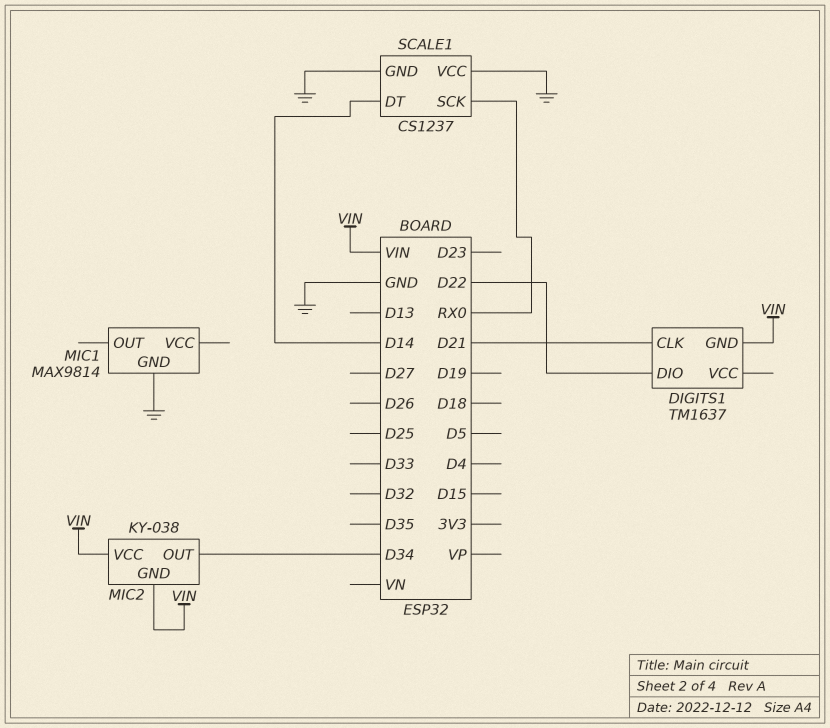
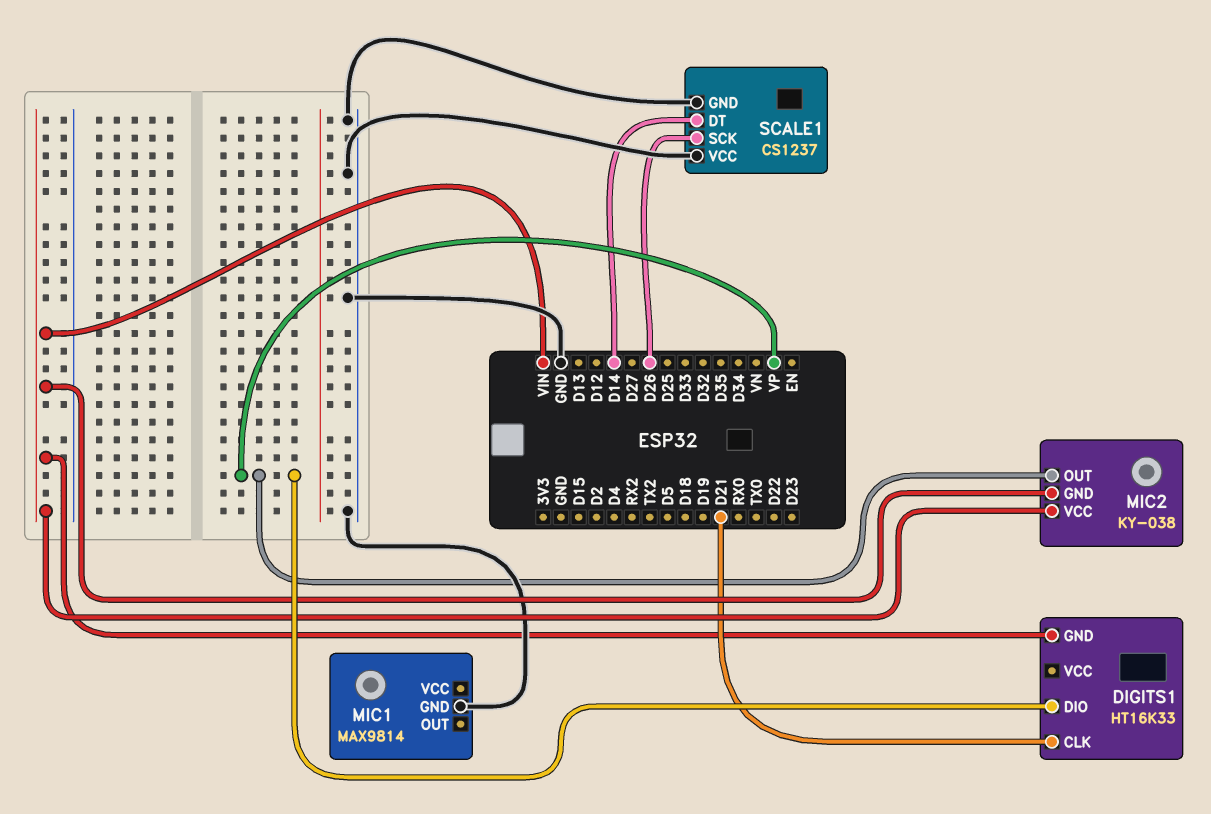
DIGITS1: TM1637 -> HT16K33
DIGITS1 pin DIO: D22 -> VP
MIC2 pin OUT: D34 -> VP
SCALE1 pin SCK: RX0 -> D26

